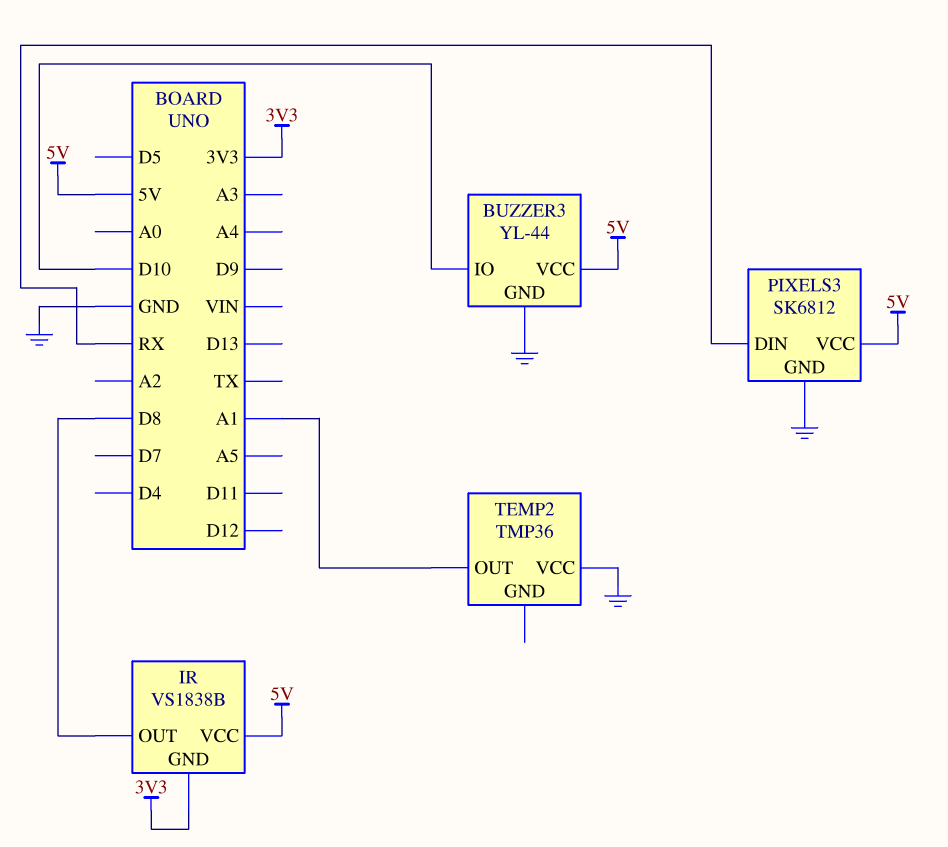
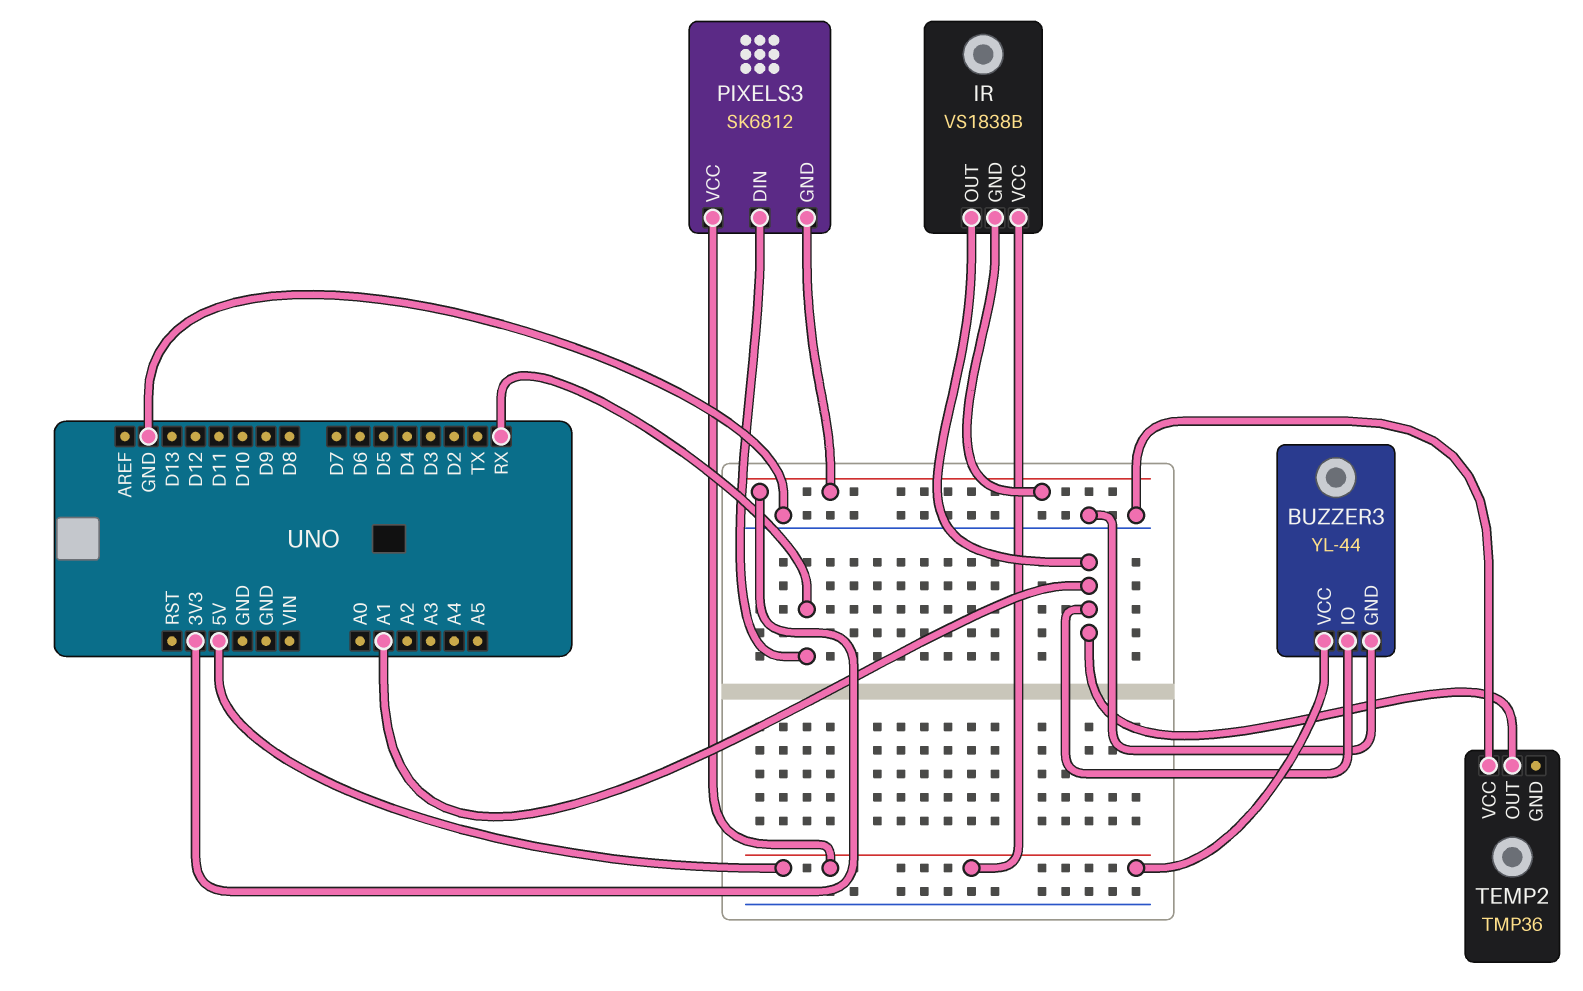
BUZZER3 pin IO: D10 -> A1
IR pin OUT: D8 -> A1
PIXELS3 pin GND: GND -> 3V3

